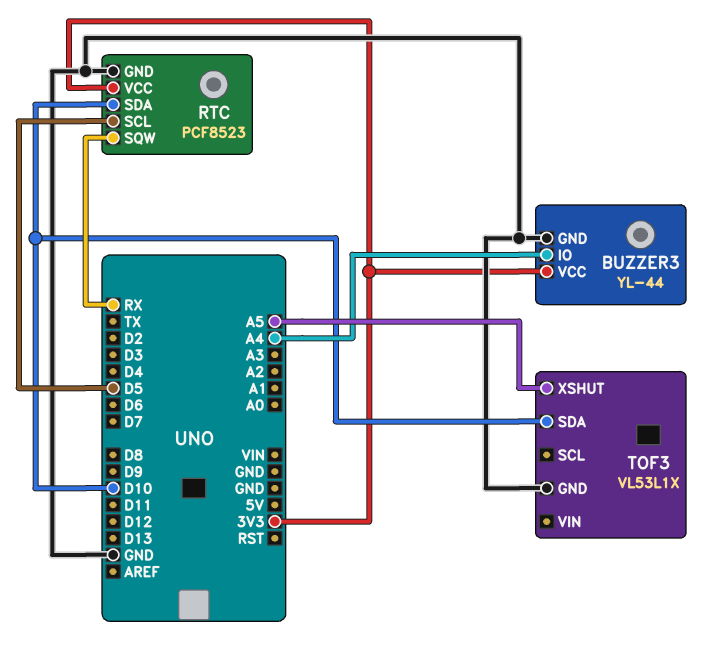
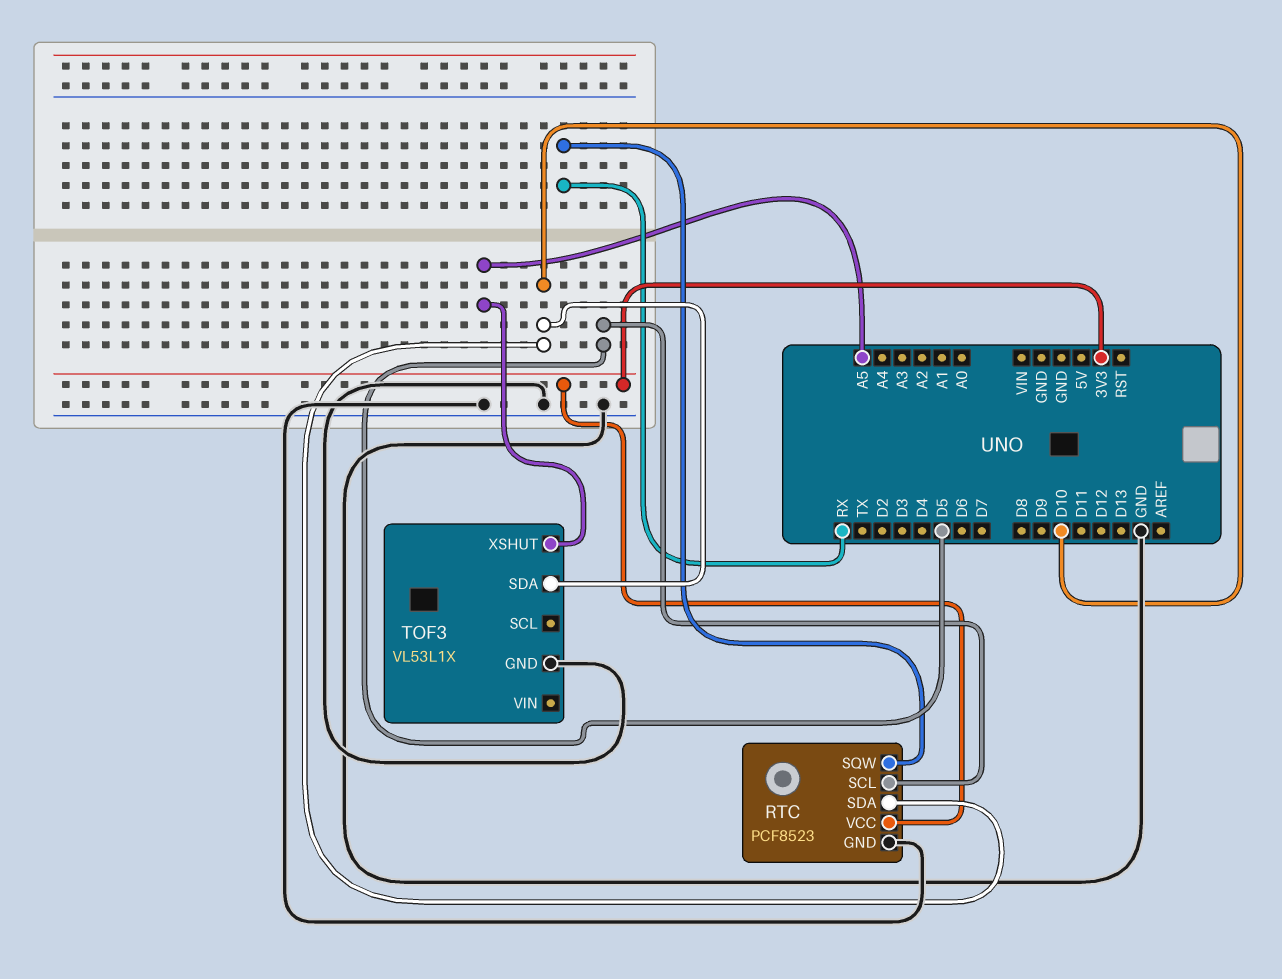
BUZZER3: YL-44 -> none
BUZZER3 pin GND: GND -> none
BUZZER3 pin IO: A4 -> none
BUZZER3 pin VCC: 3V3 -> none

